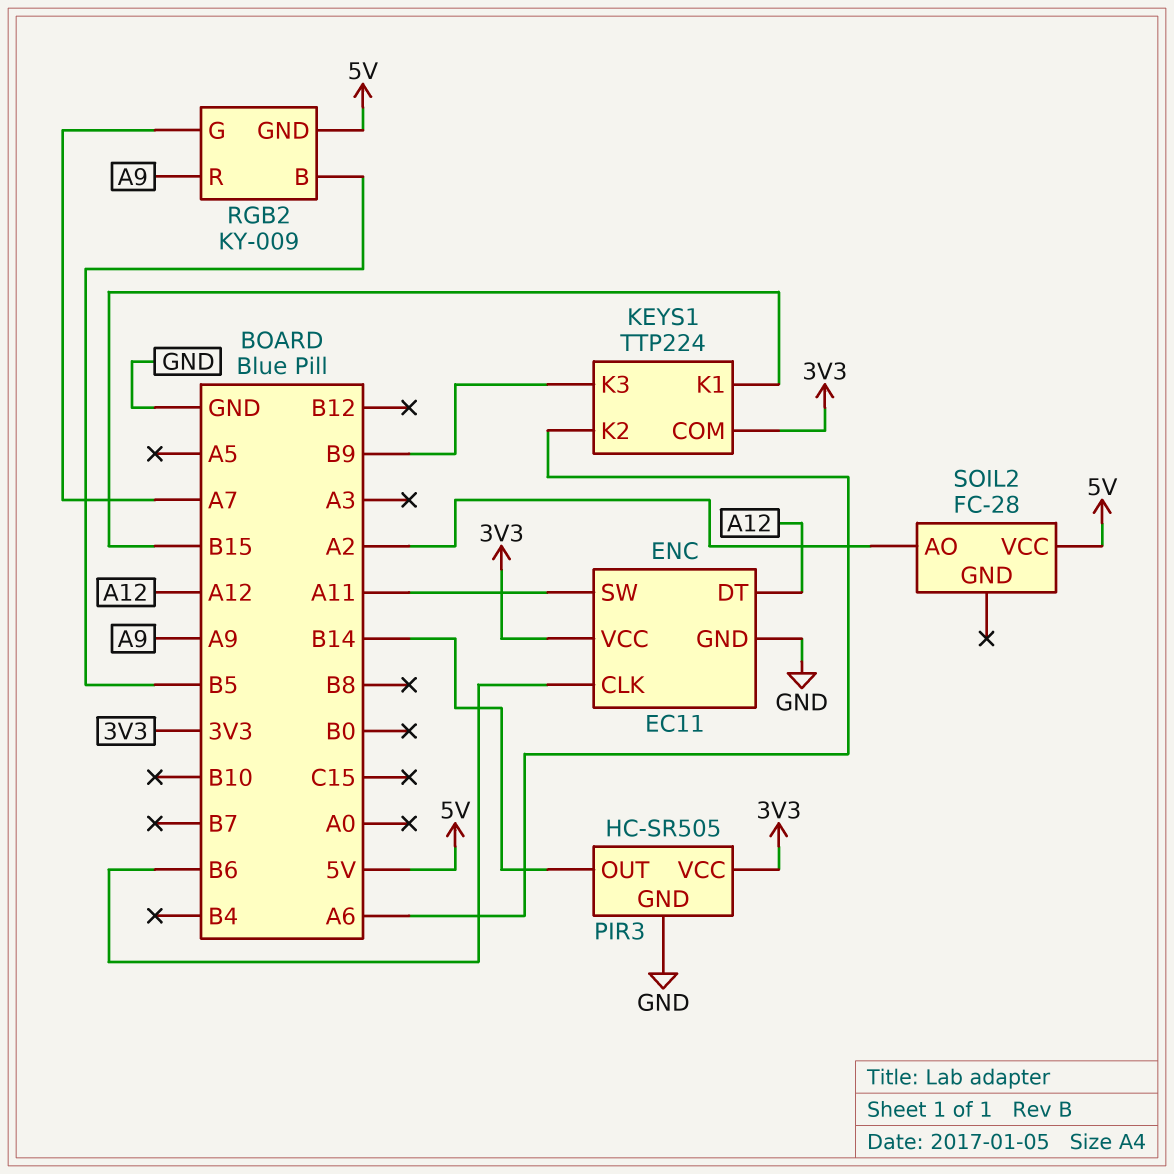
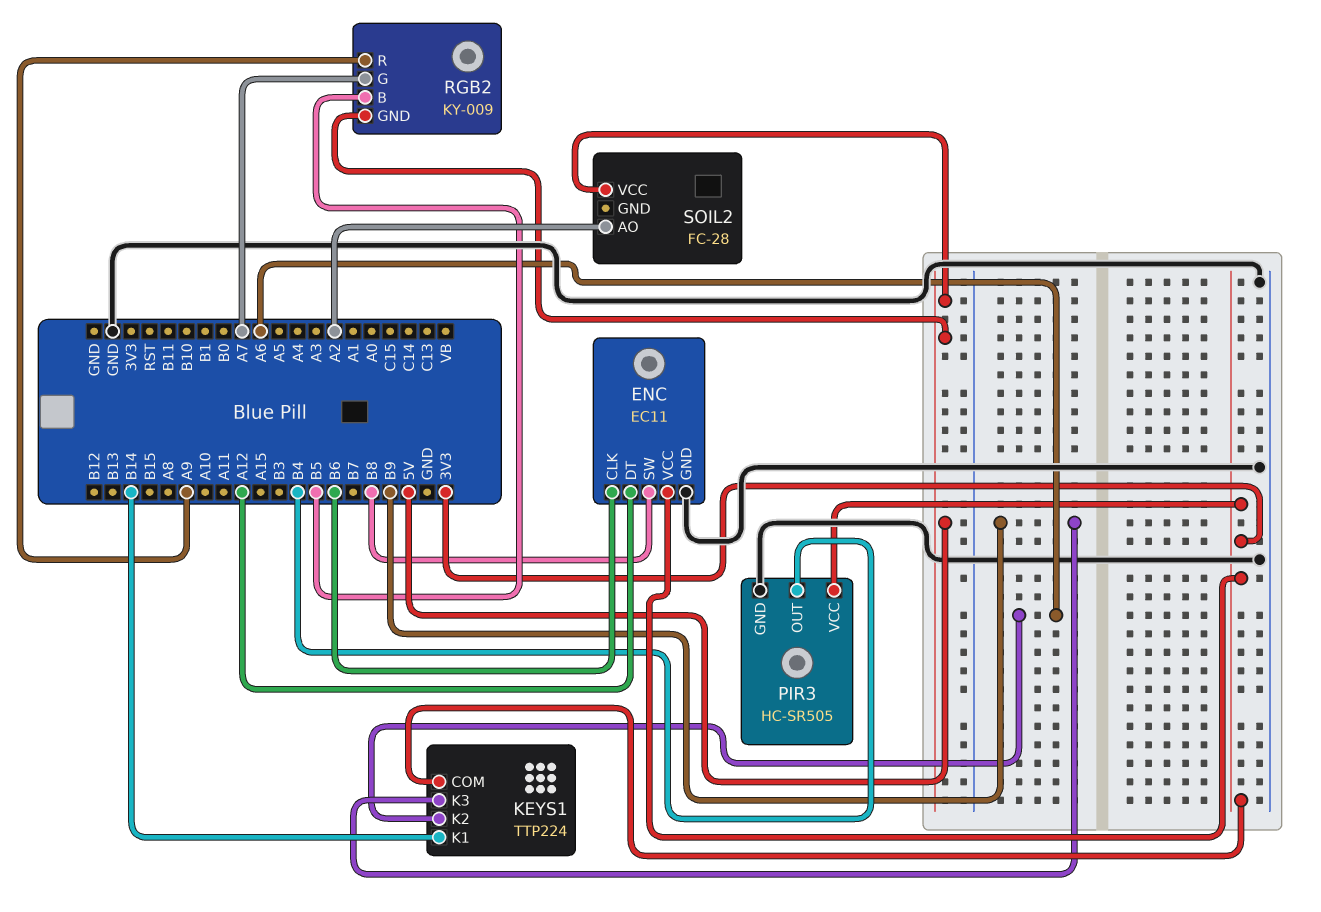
ENC pin SW: A11 -> B8
KEYS1 pin K1: B15 -> B14
PIR3 pin OUT: B14 -> B4

